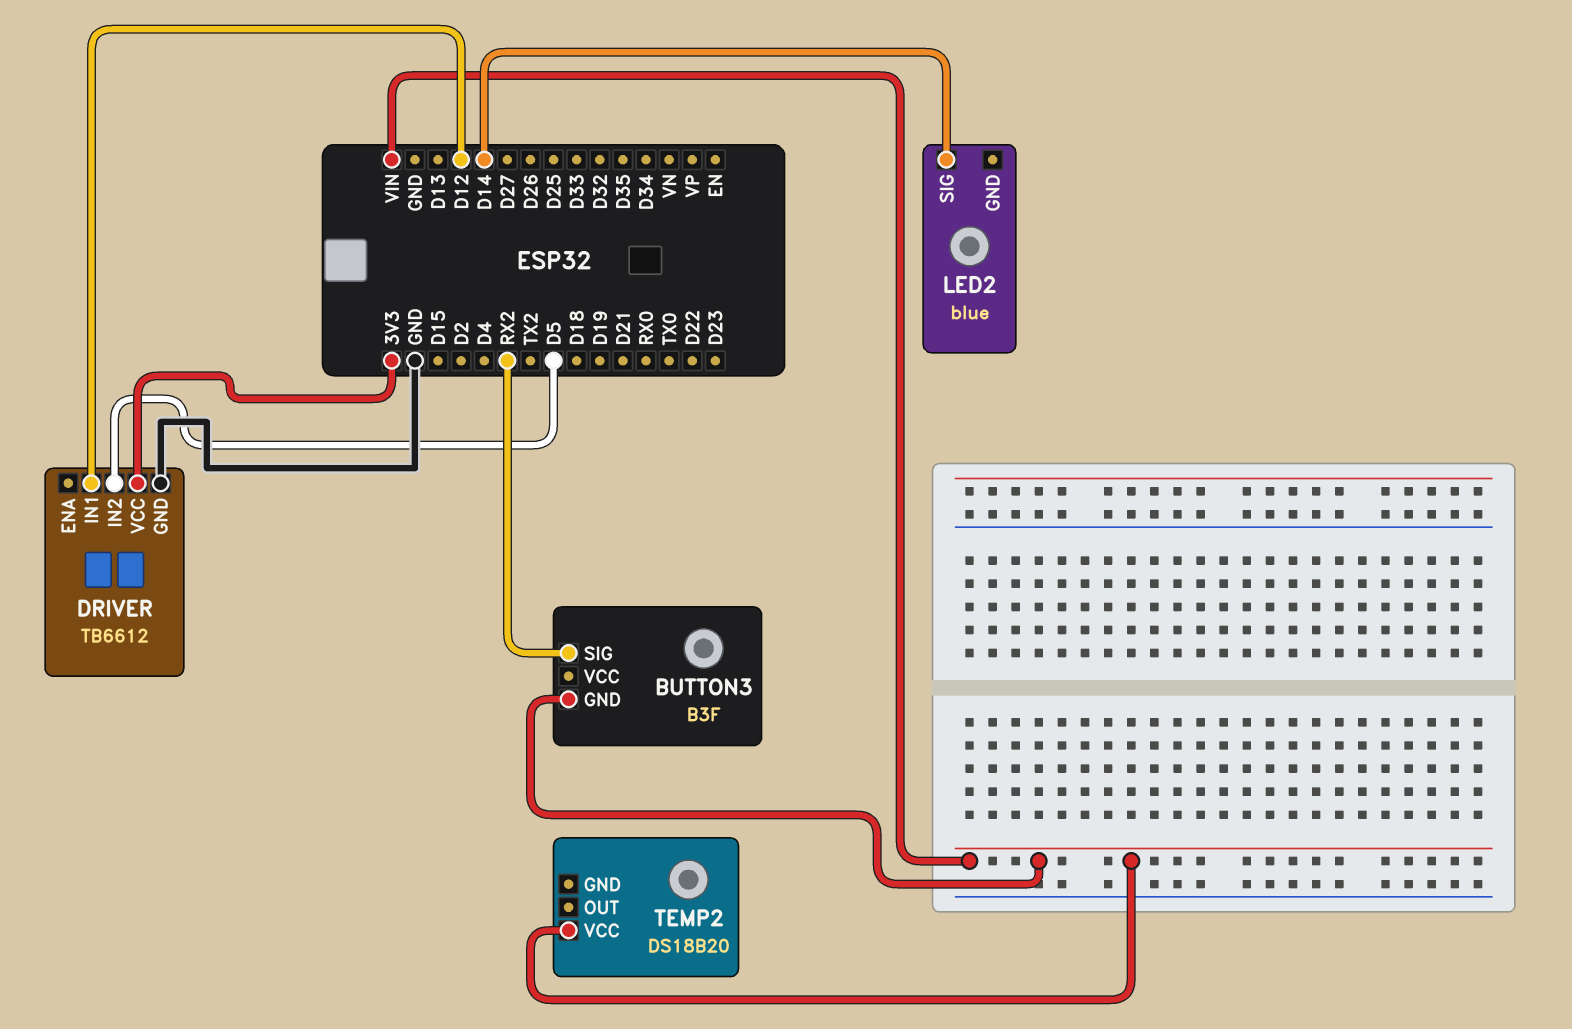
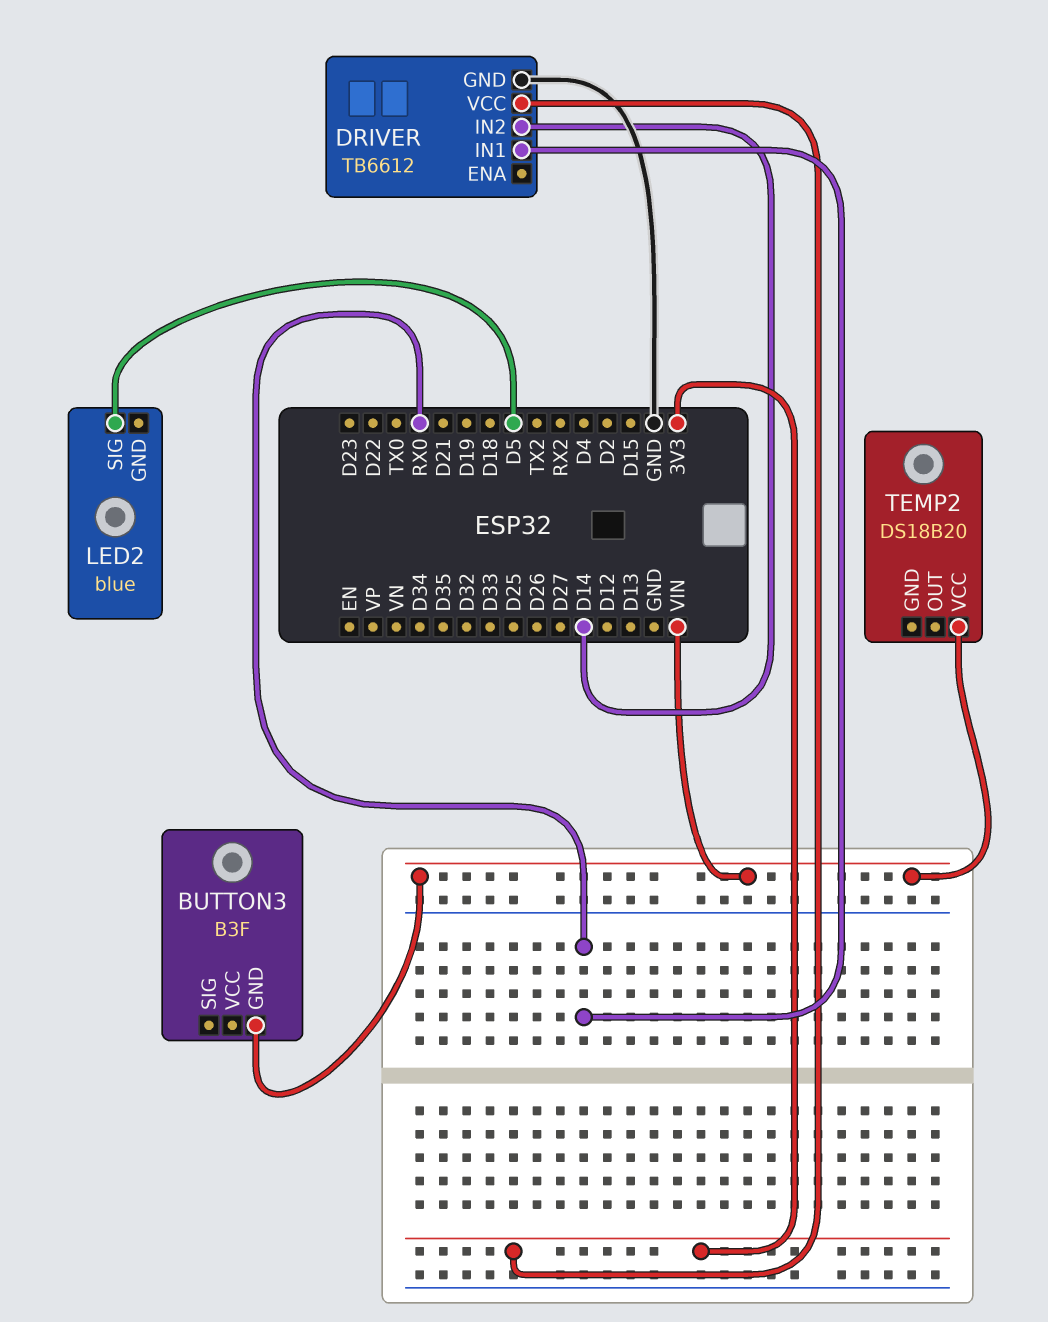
BUTTON3 pin SIG: RX2 -> none
DRIVER pin IN1: D12 -> RX0
DRIVER pin IN2: D5 -> D14
LED2 pin SIG: D14 -> D5

